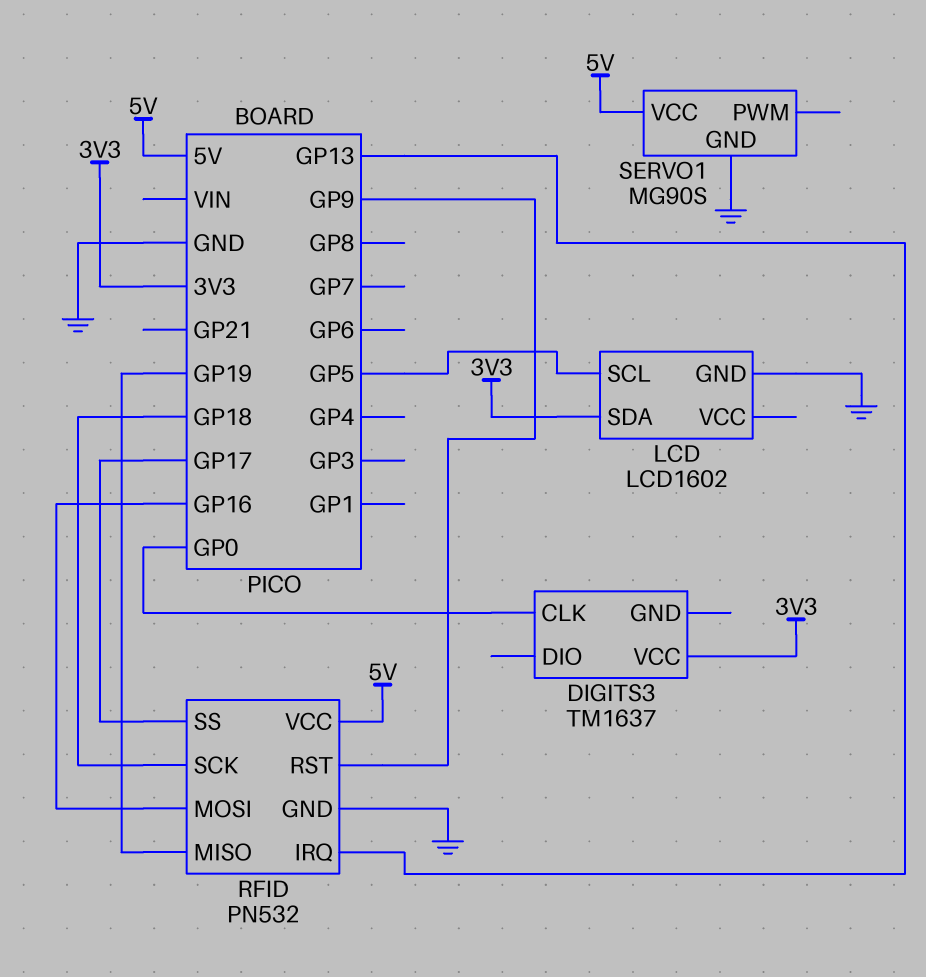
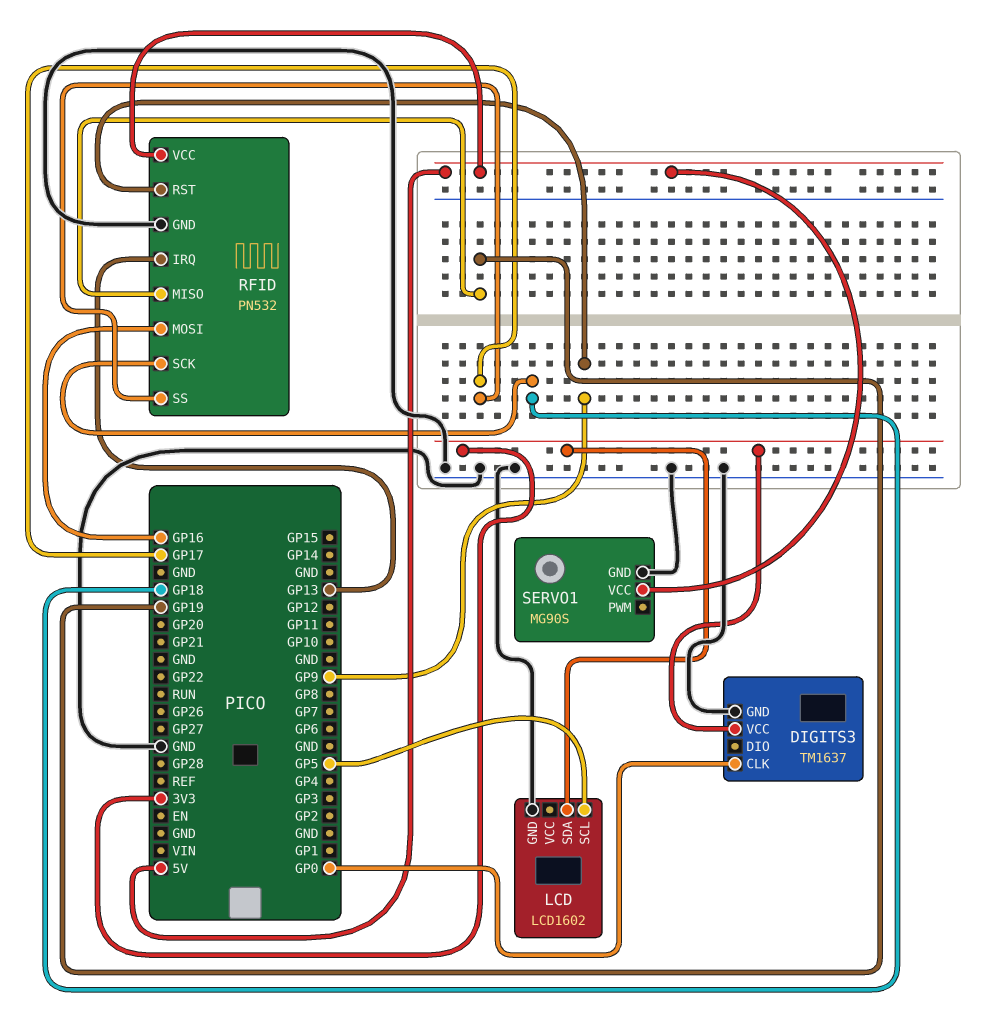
DIGITS3 pin GND: none -> GND

